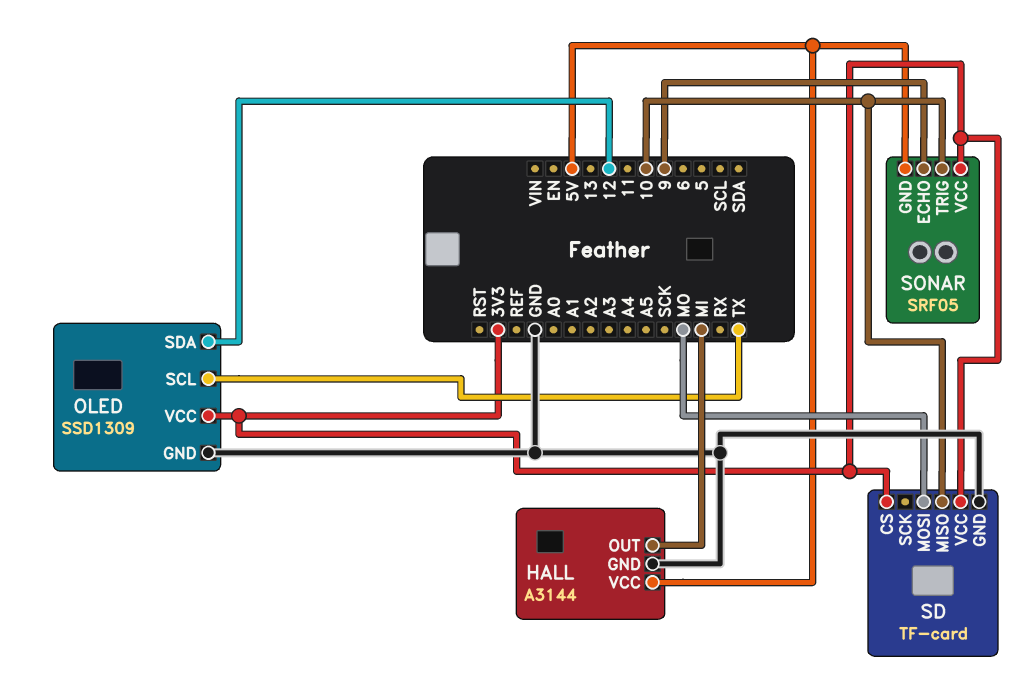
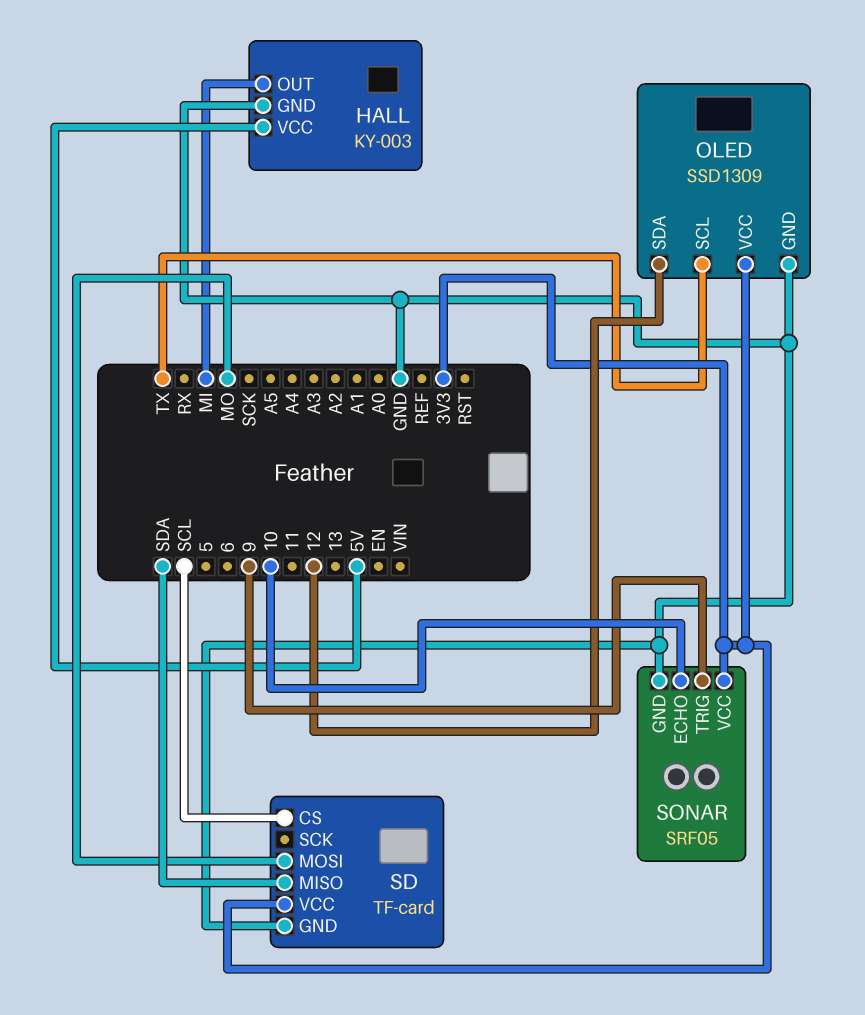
HALL: A3144 -> KY-003
SD pin CS: 3V3 -> SCL
SD pin MISO: 10 -> SDA
SONAR pin ECHO: 9 -> 10
SONAR pin GND: 5V -> GND
SONAR pin TRIG: 10 -> 9

